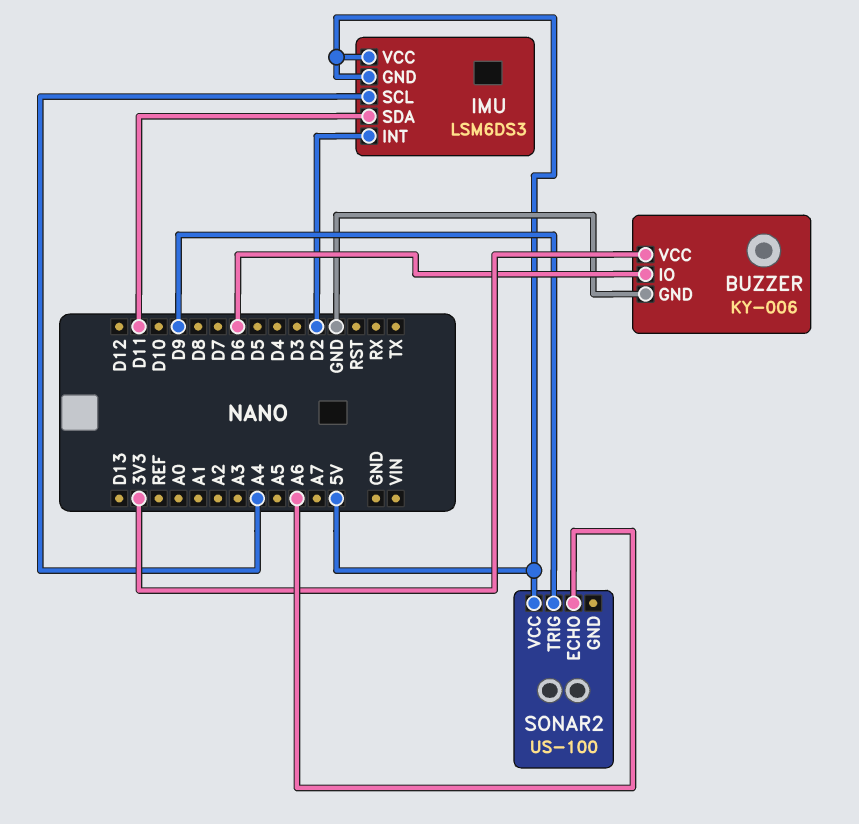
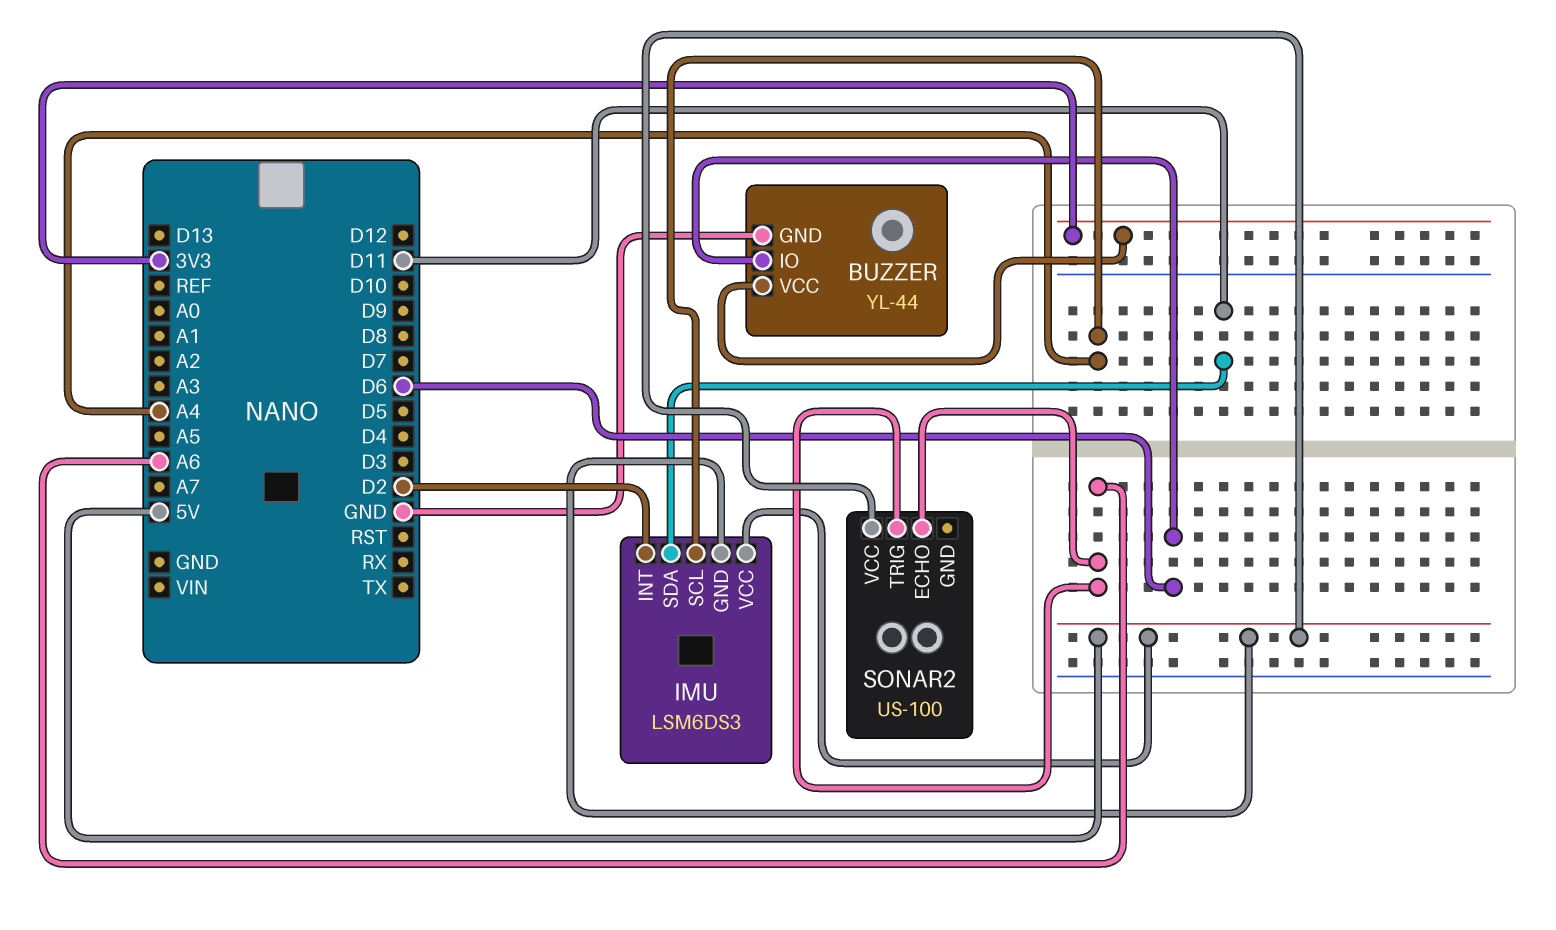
BUZZER: KY-006 -> YL-44
SONAR2 pin TRIG: D9 -> A6

